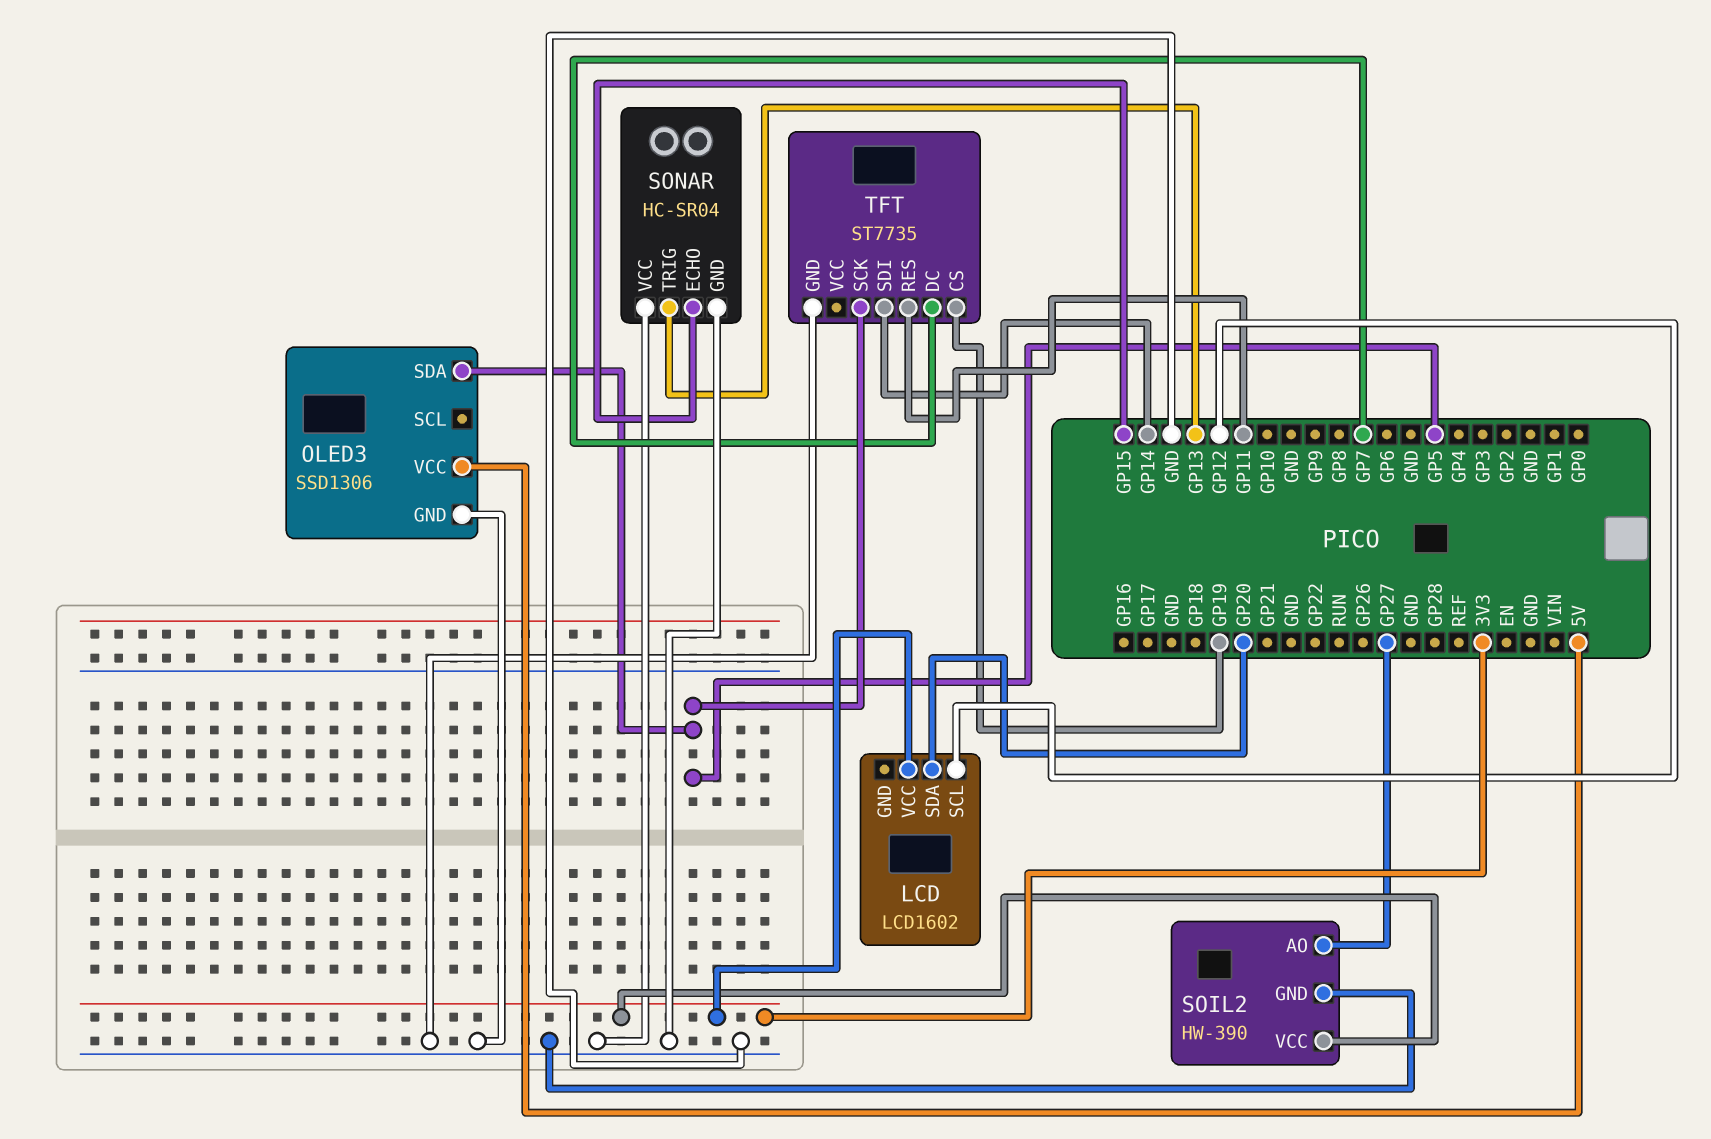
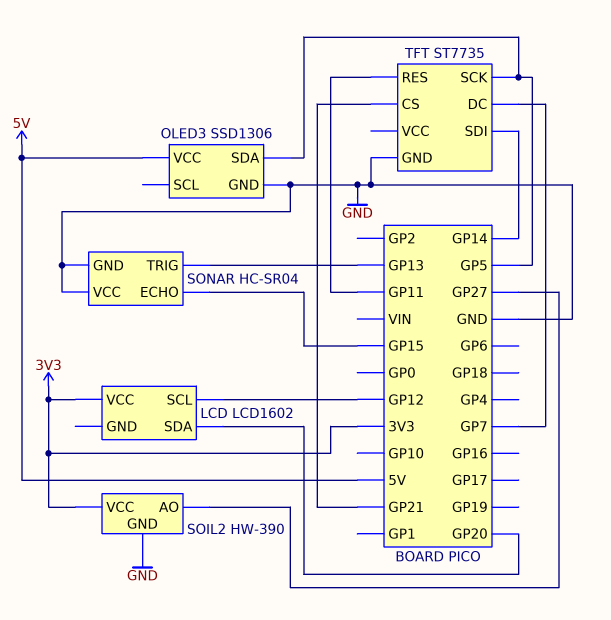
TFT pin CS: GP19 -> GP21

